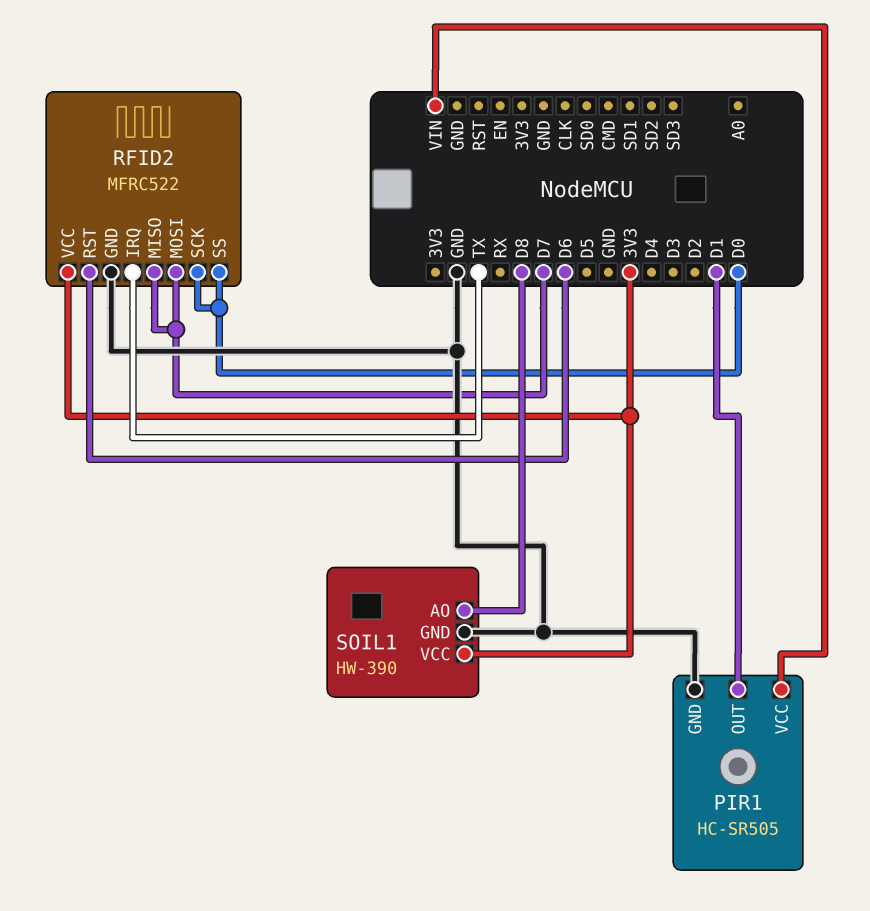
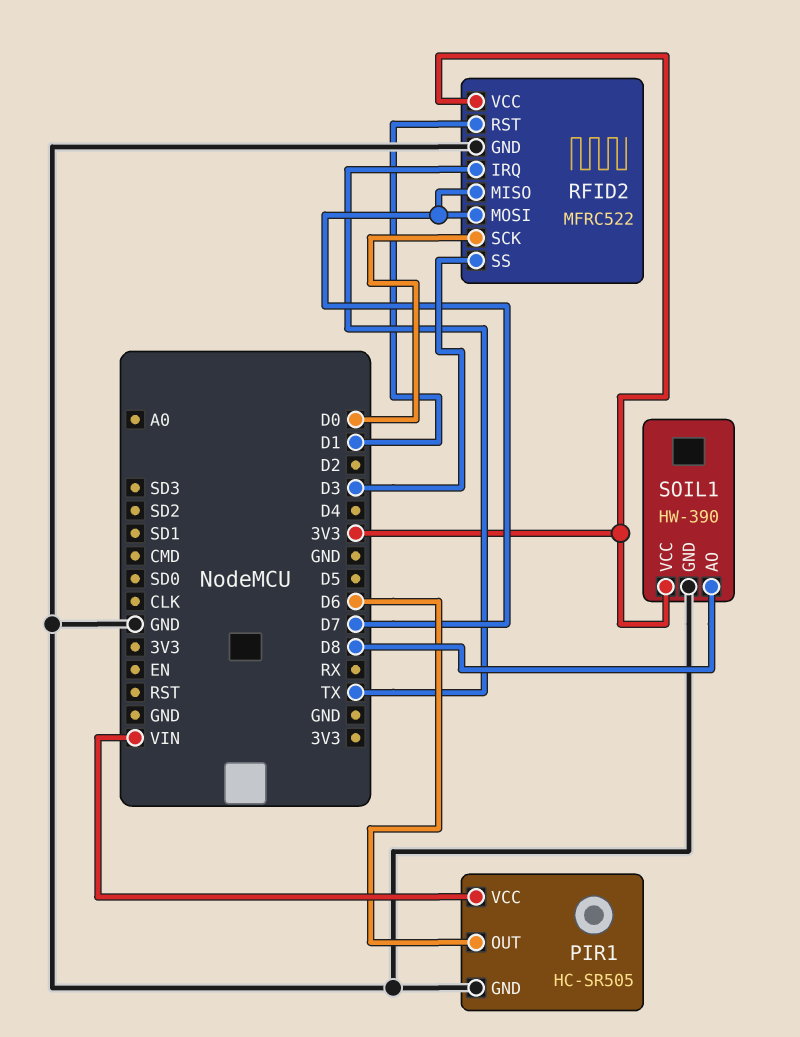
PIR1 pin OUT: D1 -> D6
RFID2 pin RST: D6 -> D1
RFID2 pin SS: D0 -> D3

